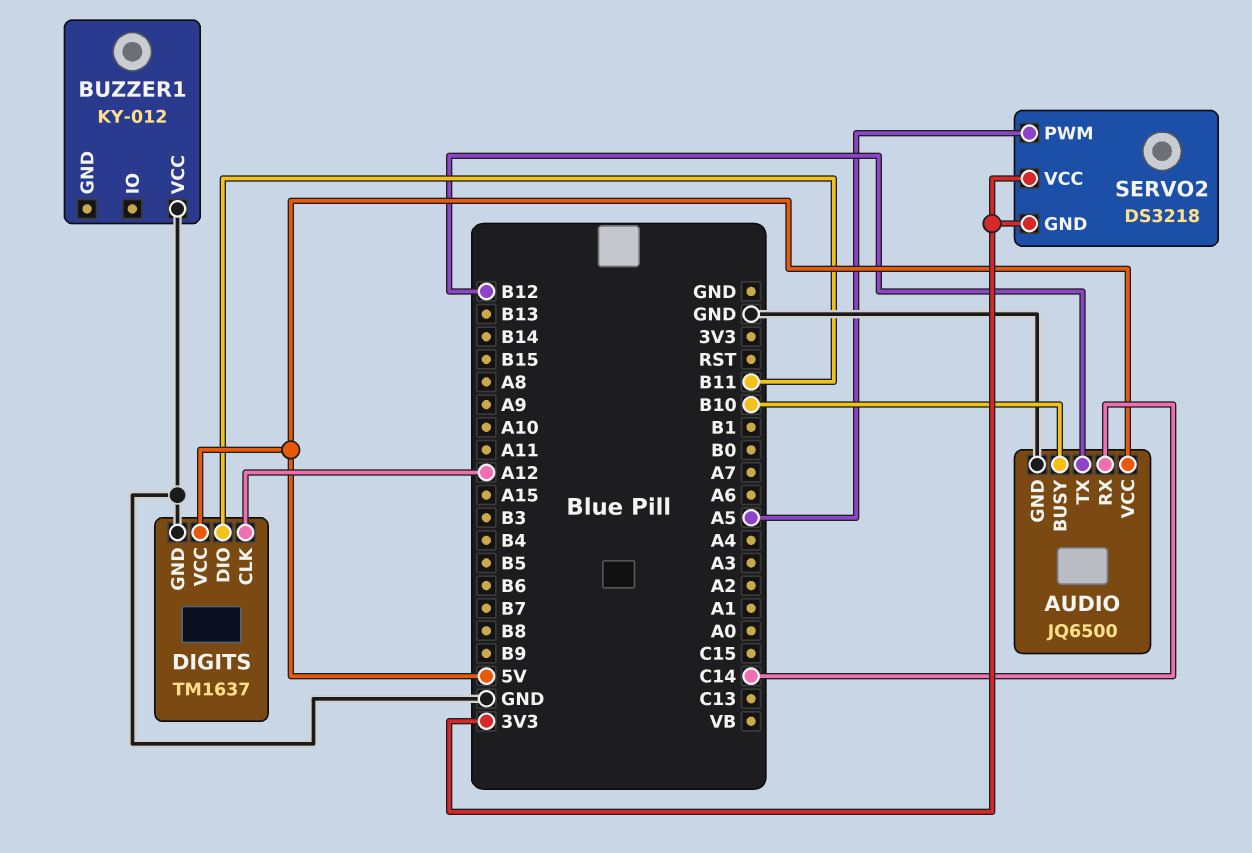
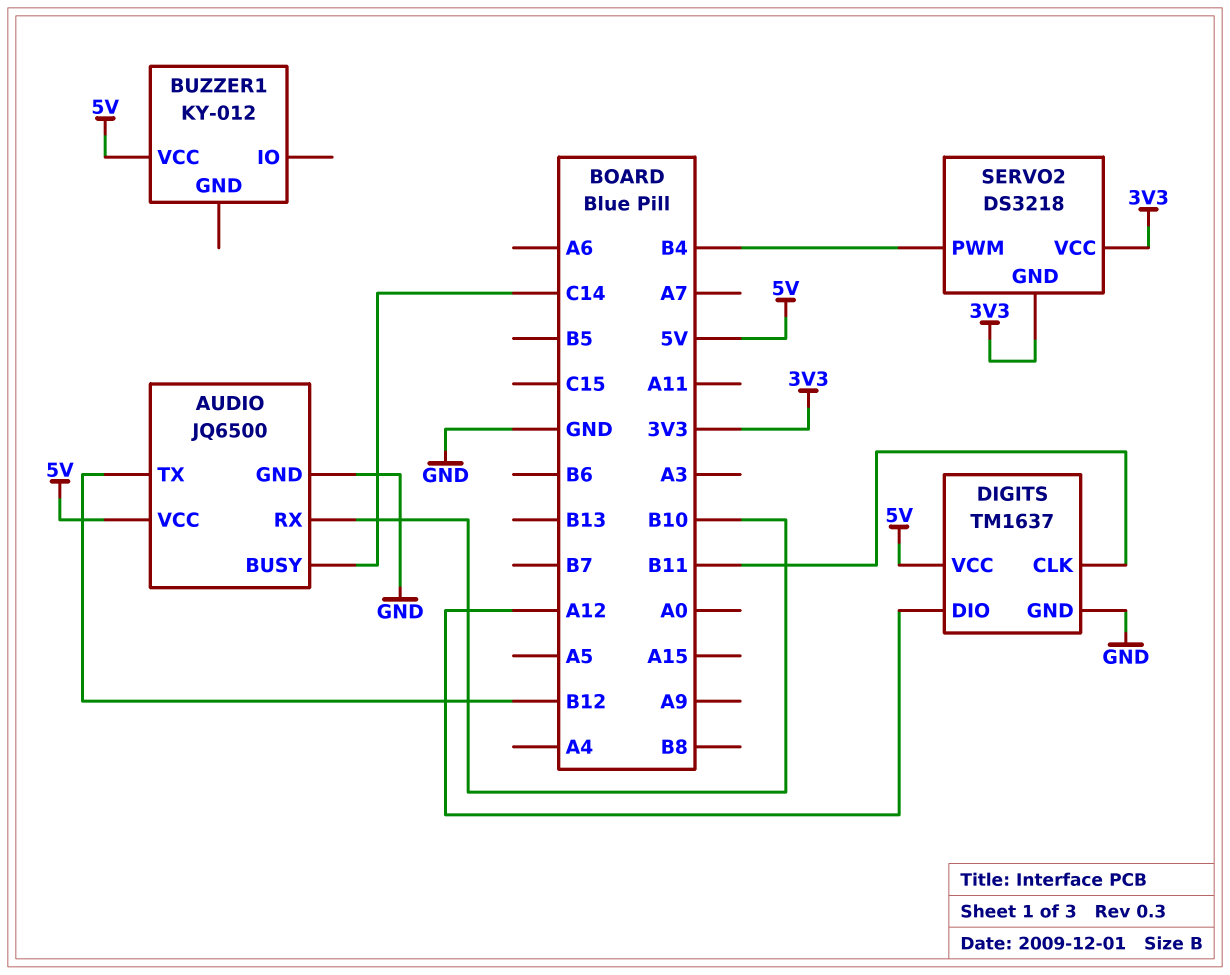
AUDIO pin BUSY: B10 -> C14
AUDIO pin RX: C14 -> B10
BUZZER1 pin VCC: GND -> 5V
DIGITS pin CLK: A12 -> B11
DIGITS pin DIO: B11 -> A12
SERVO2 pin PWM: A5 -> B4

